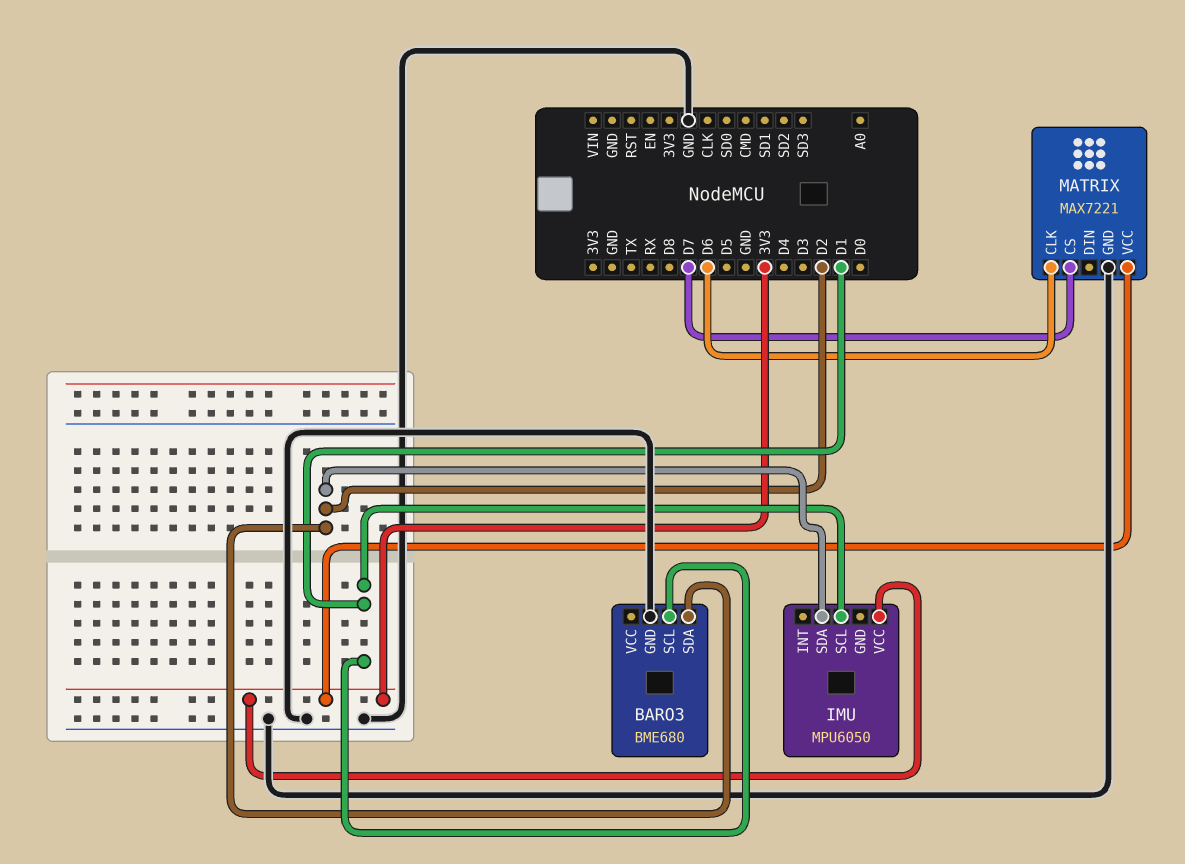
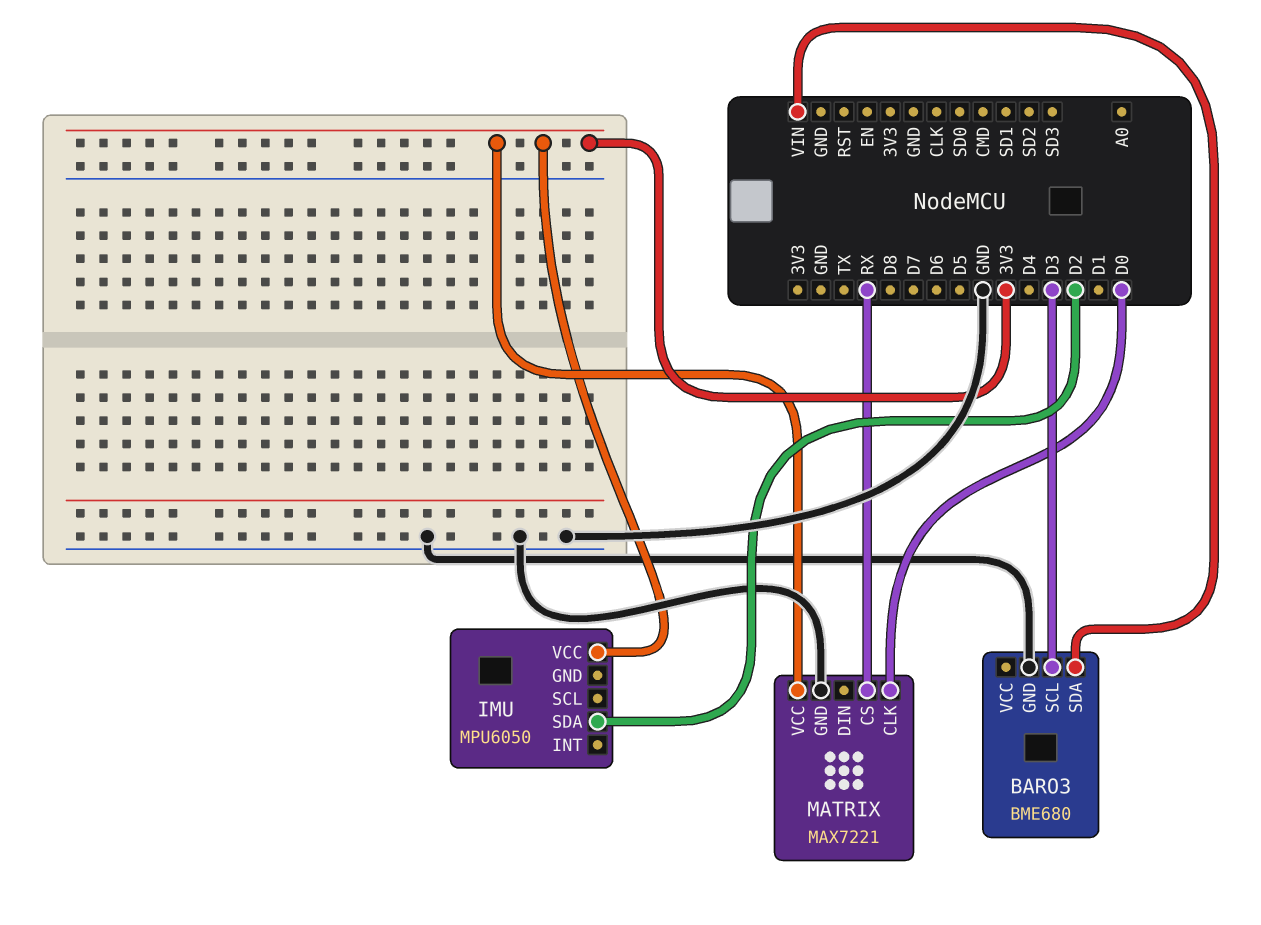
BARO3 pin SCL: D1 -> D3
BARO3 pin SDA: D2 -> VIN
IMU pin SCL: D1 -> none
MATRIX pin CLK: D6 -> D0
MATRIX pin CS: D7 -> RX

